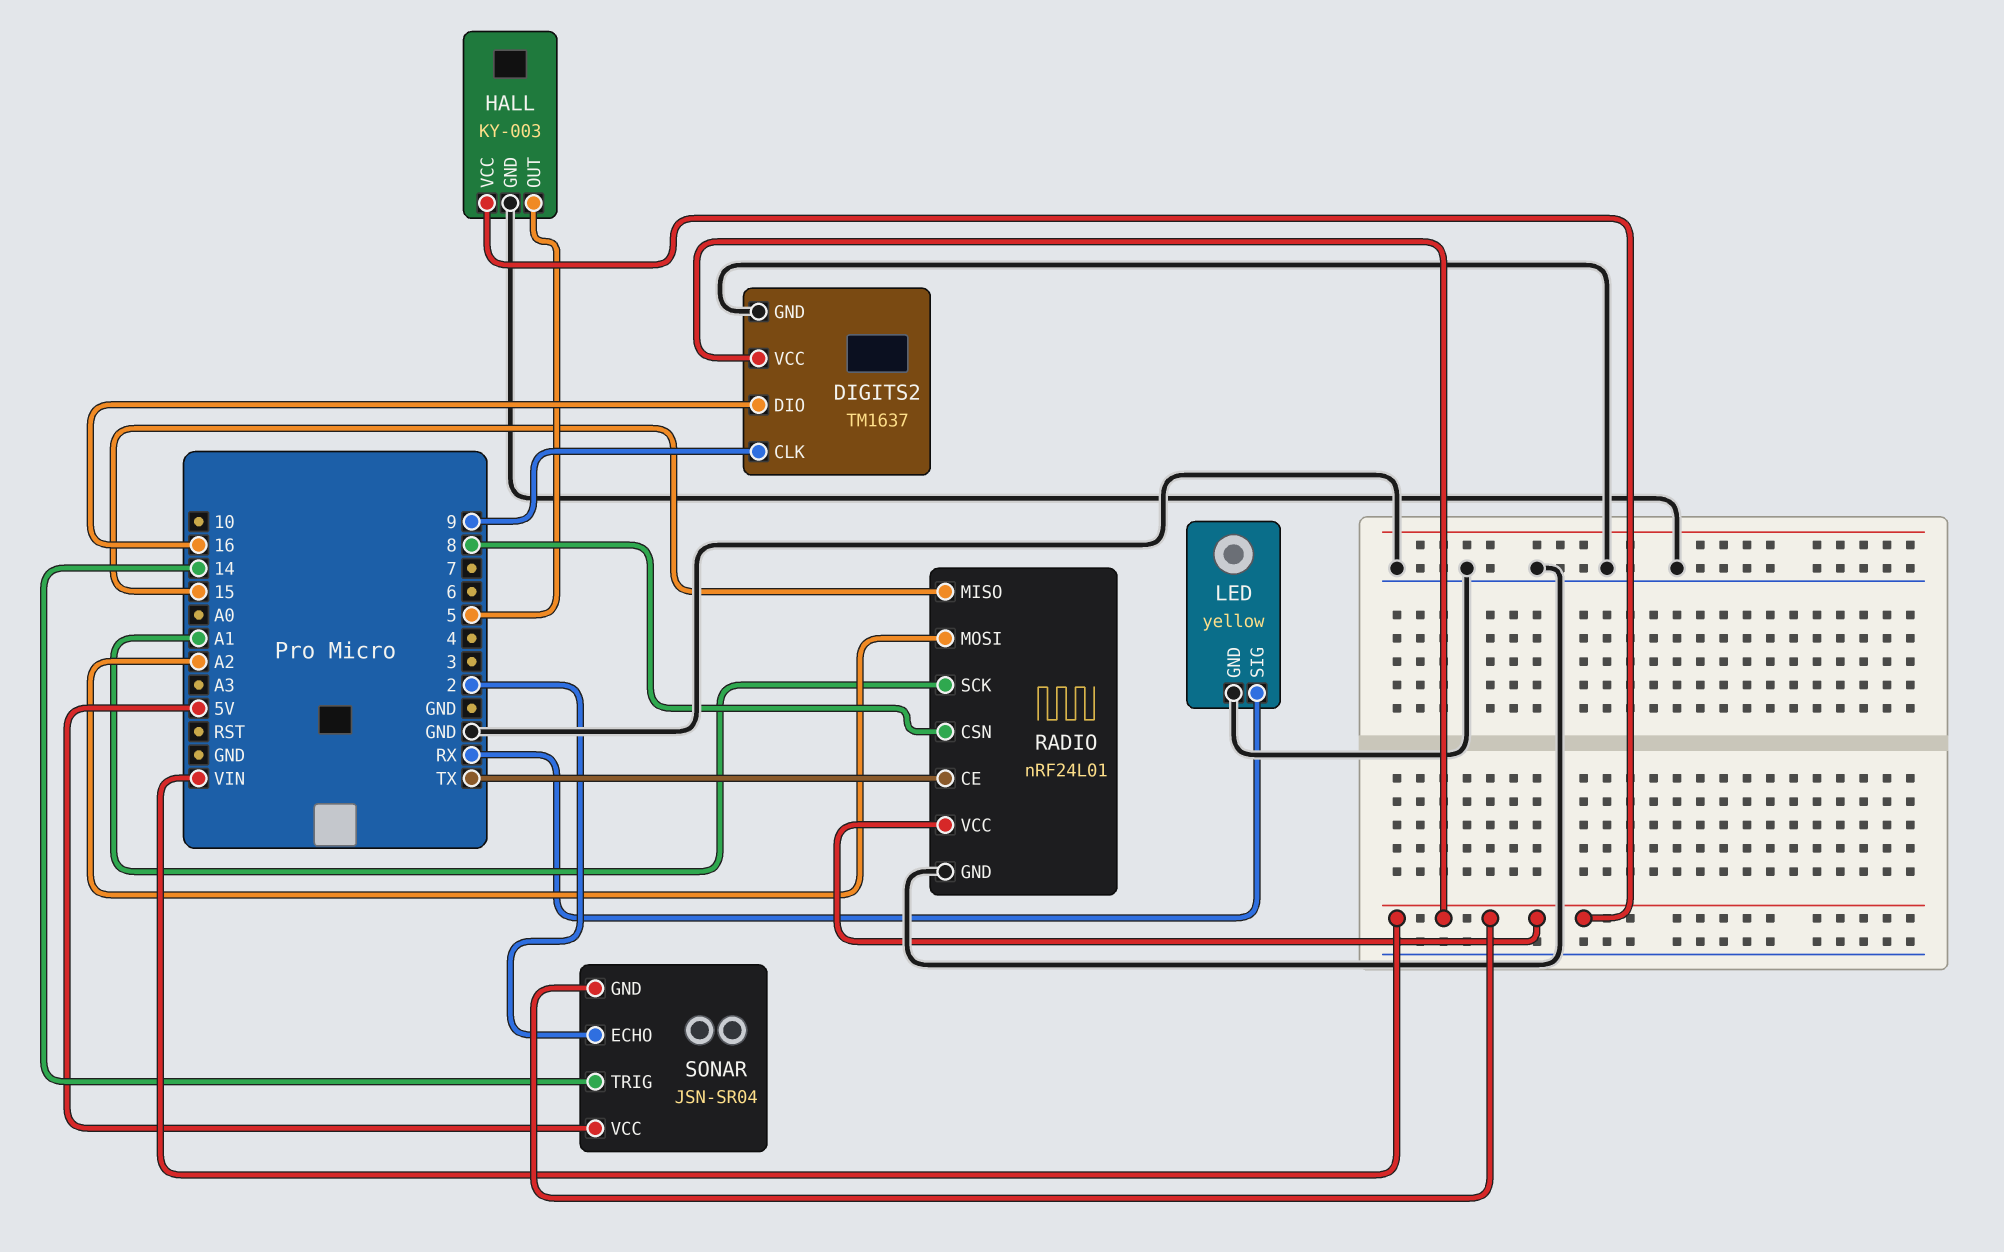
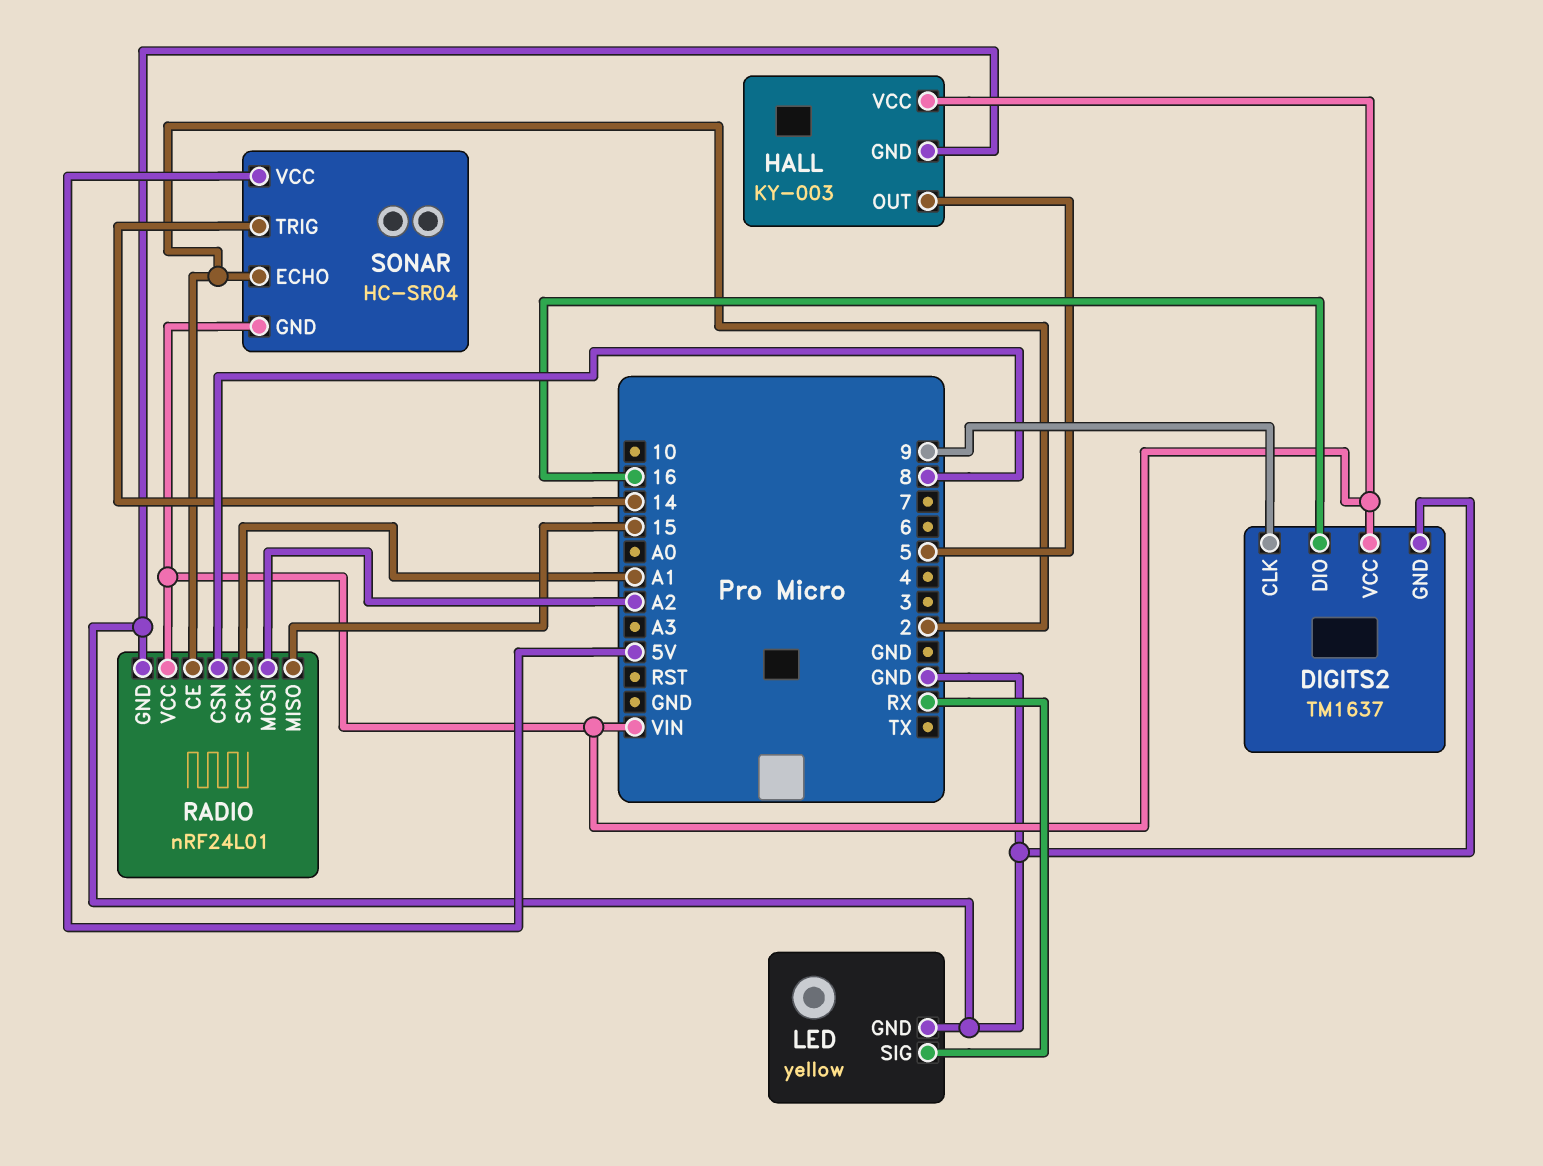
RADIO pin CE: TX -> 2
SONAR: JSN-SR04 -> HC-SR04

